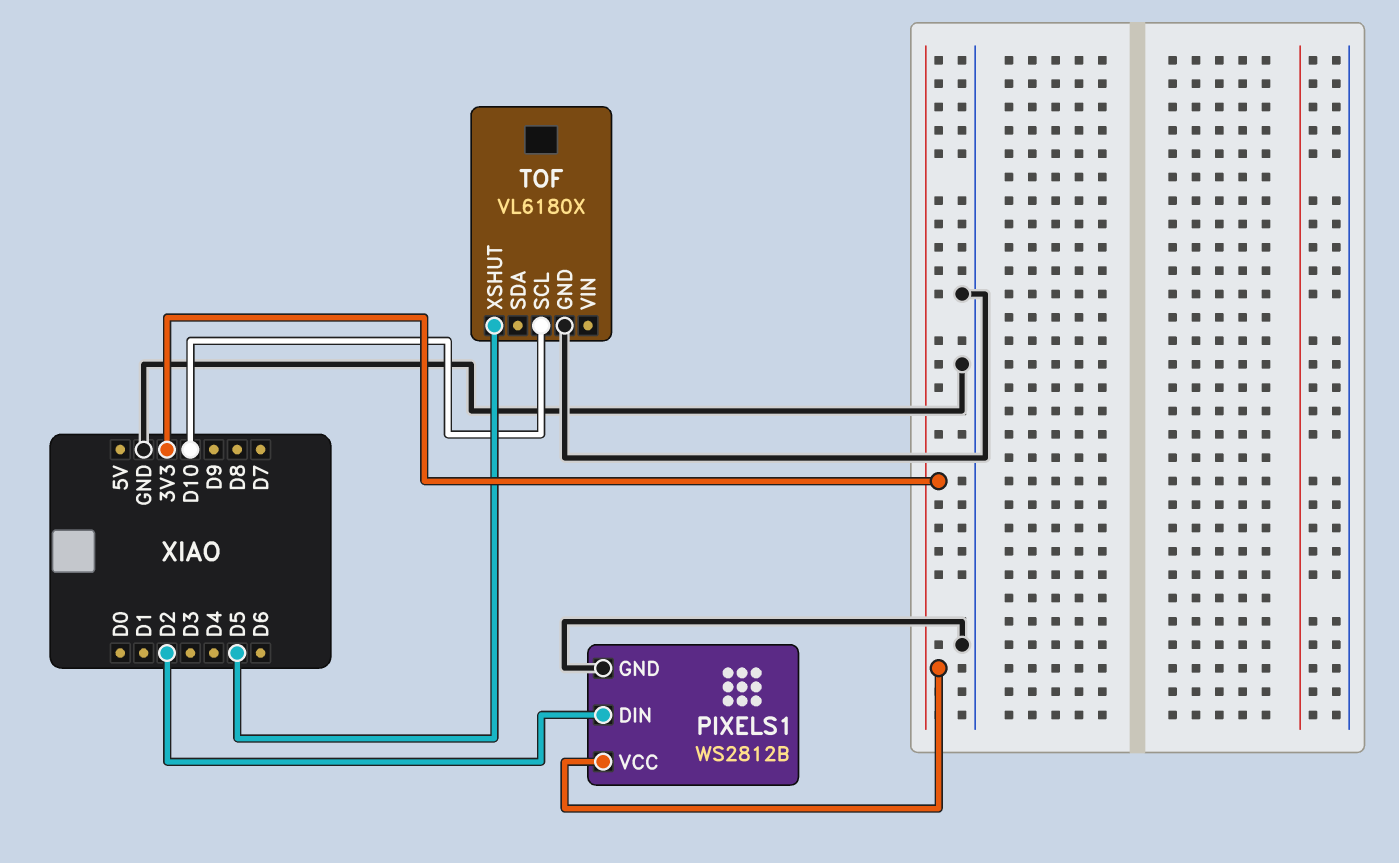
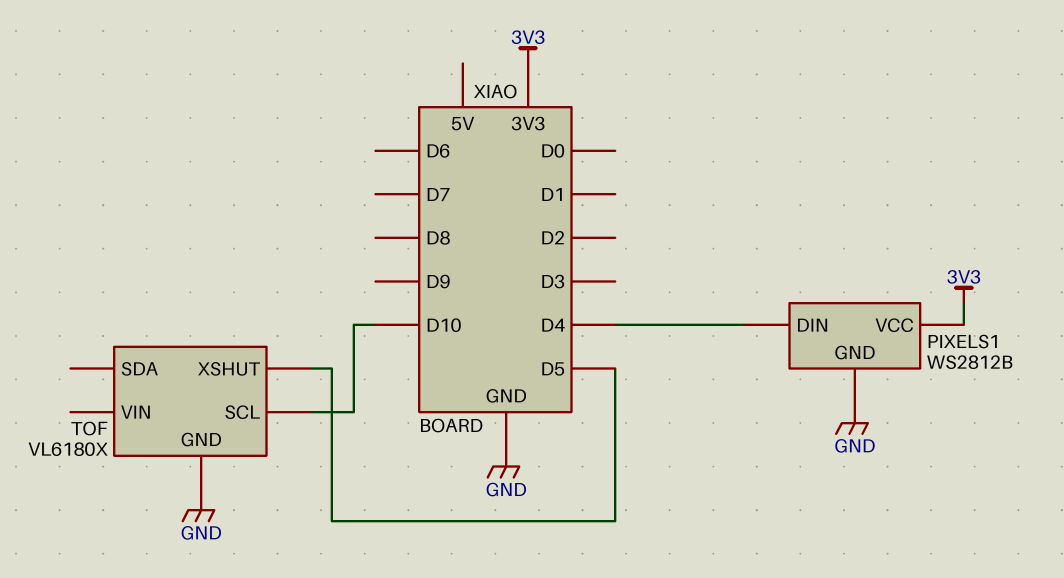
PIXELS1 pin DIN: D2 -> D4

